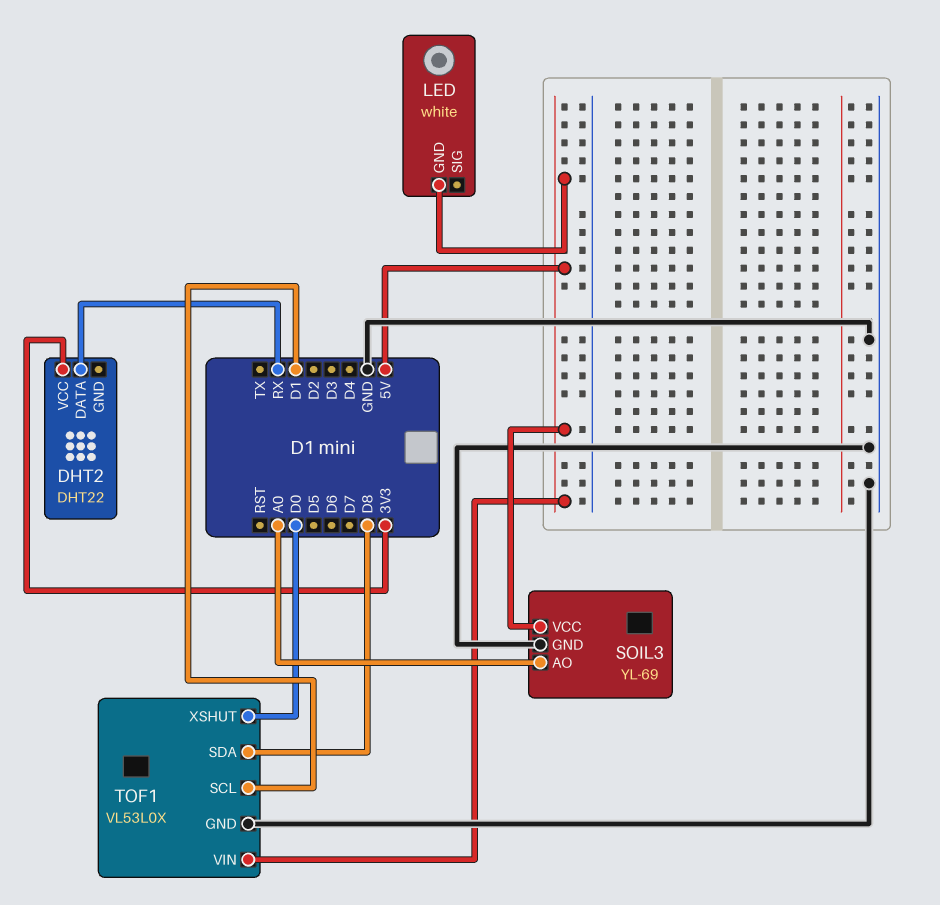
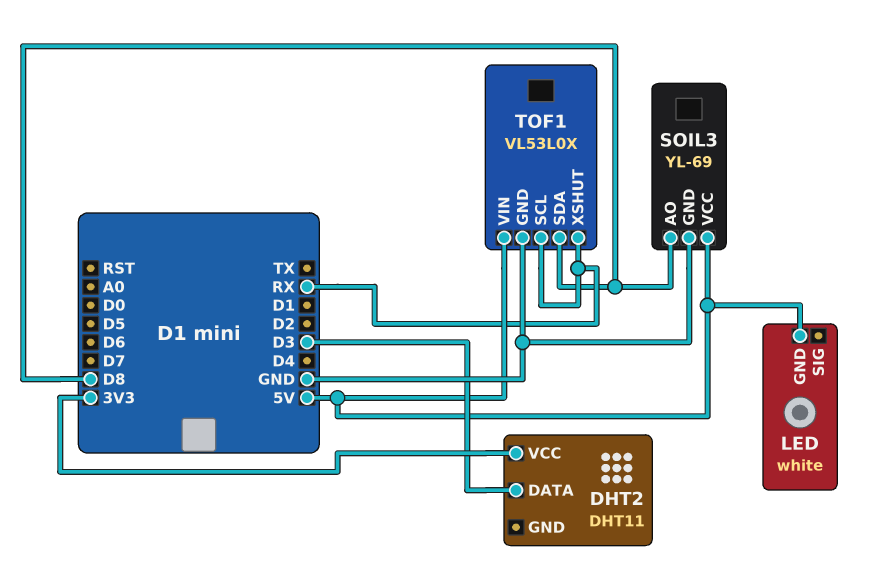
DHT2: DHT22 -> DHT11
DHT2 pin DATA: RX -> D3
SOIL3 pin AO: A0 -> D8
TOF1 pin SCL: D1 -> RX
TOF1 pin XSHUT: D0 -> RX

